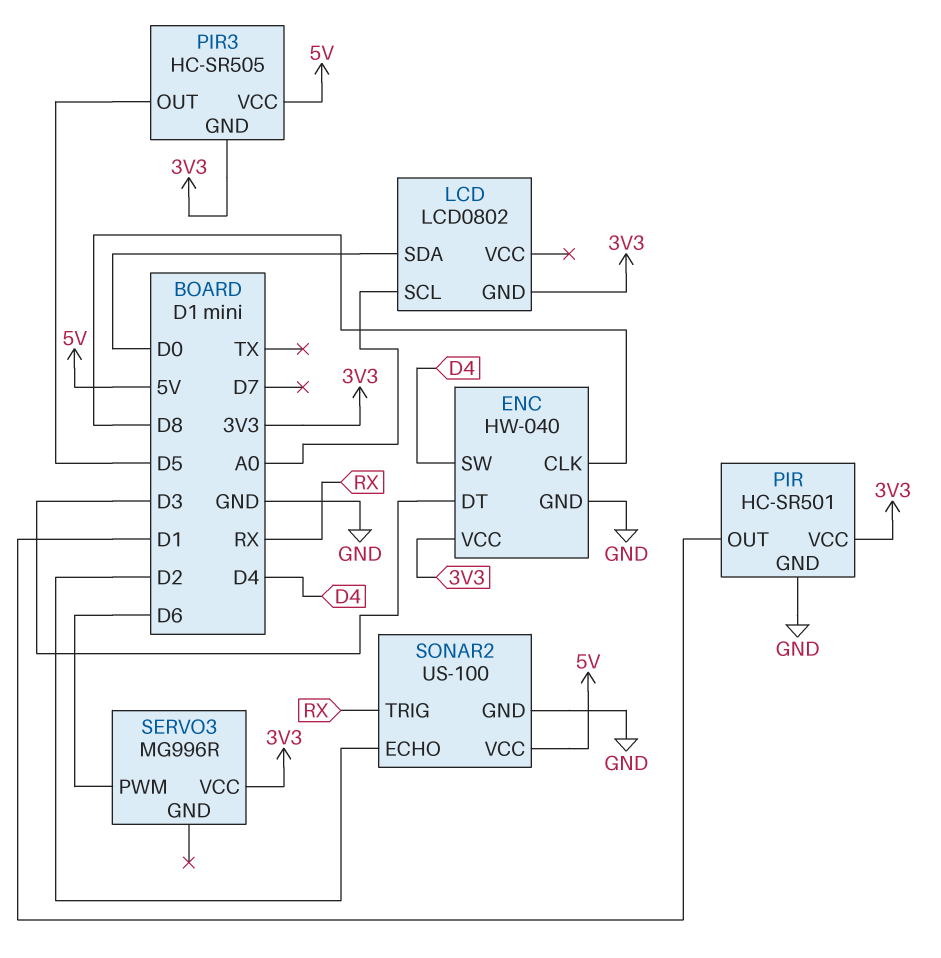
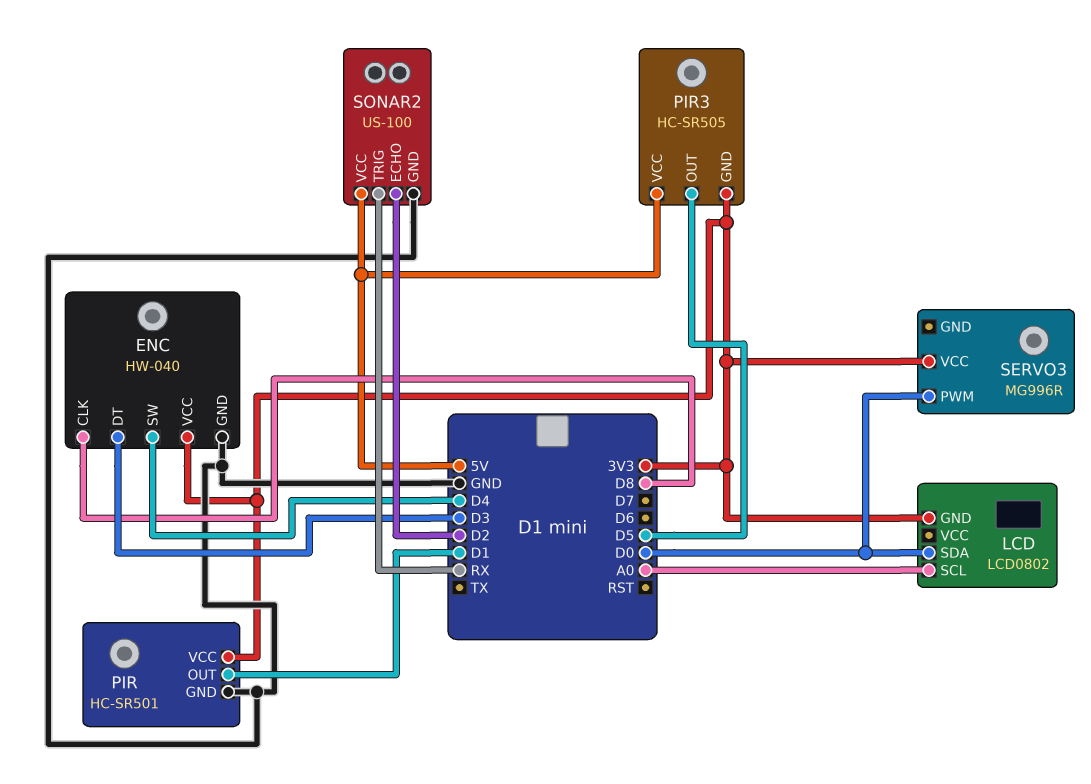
SERVO3 pin PWM: D6 -> D0

